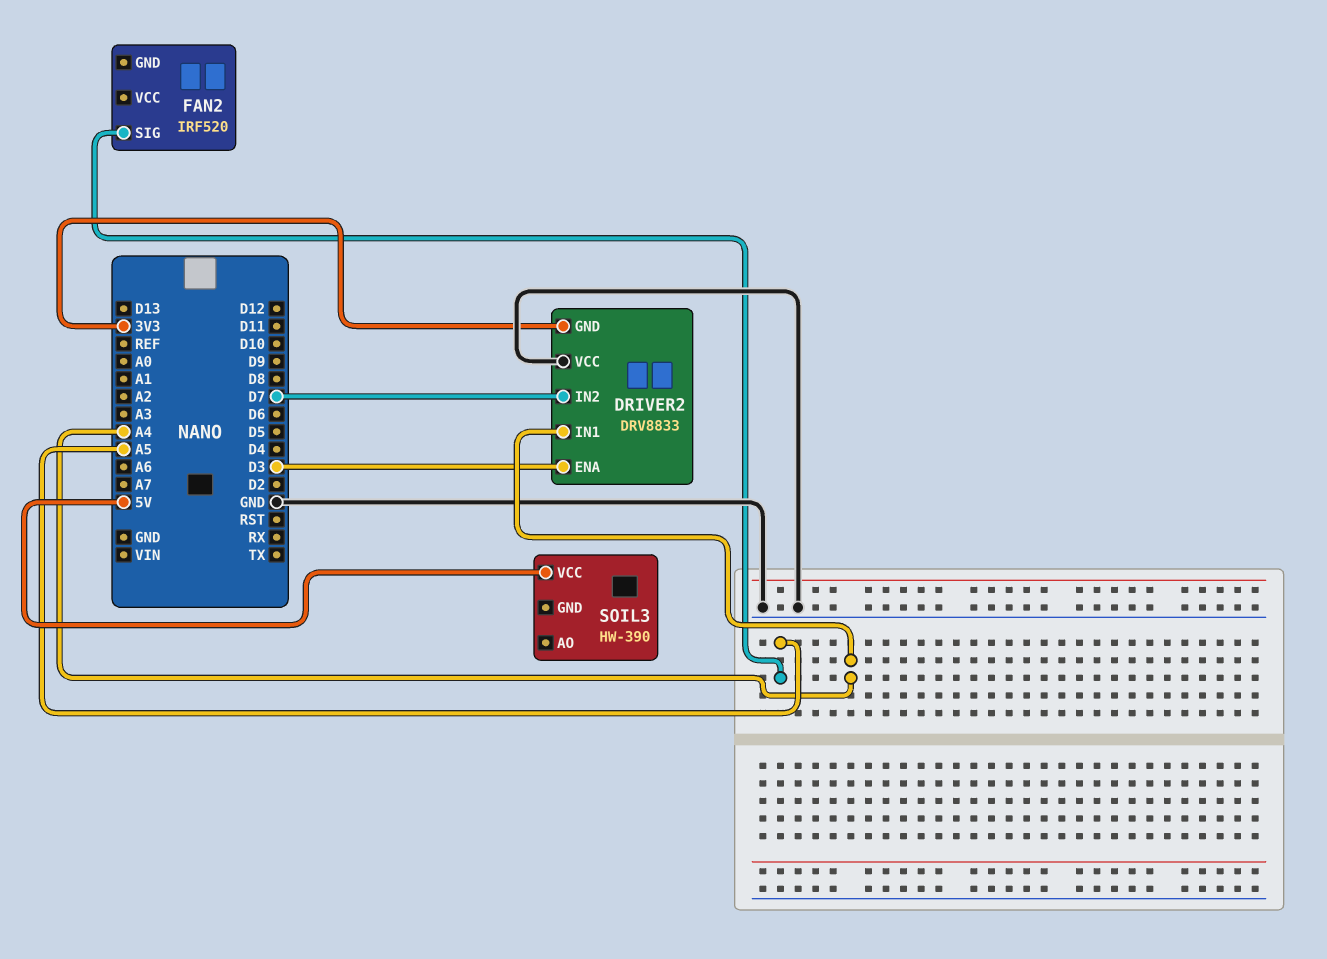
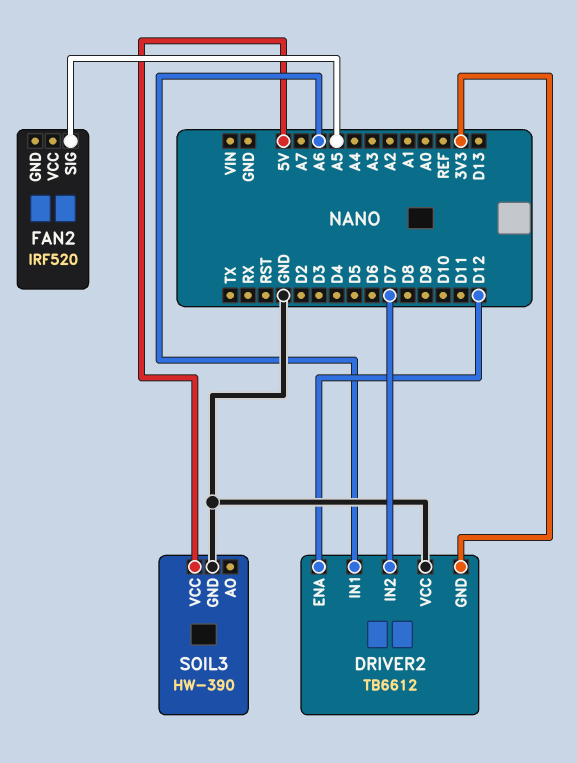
DRIVER2: DRV8833 -> TB6612
DRIVER2 pin ENA: D3 -> D12
DRIVER2 pin IN1: A4 -> A6
SOIL3 pin GND: none -> GND

